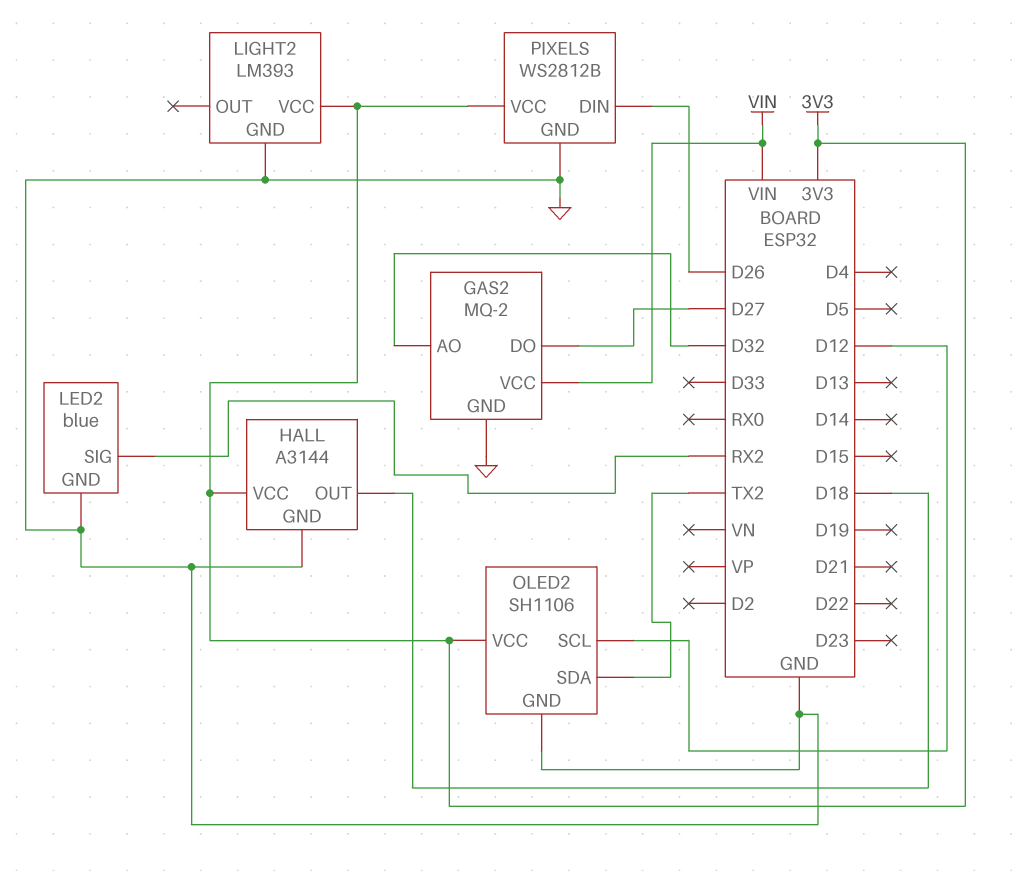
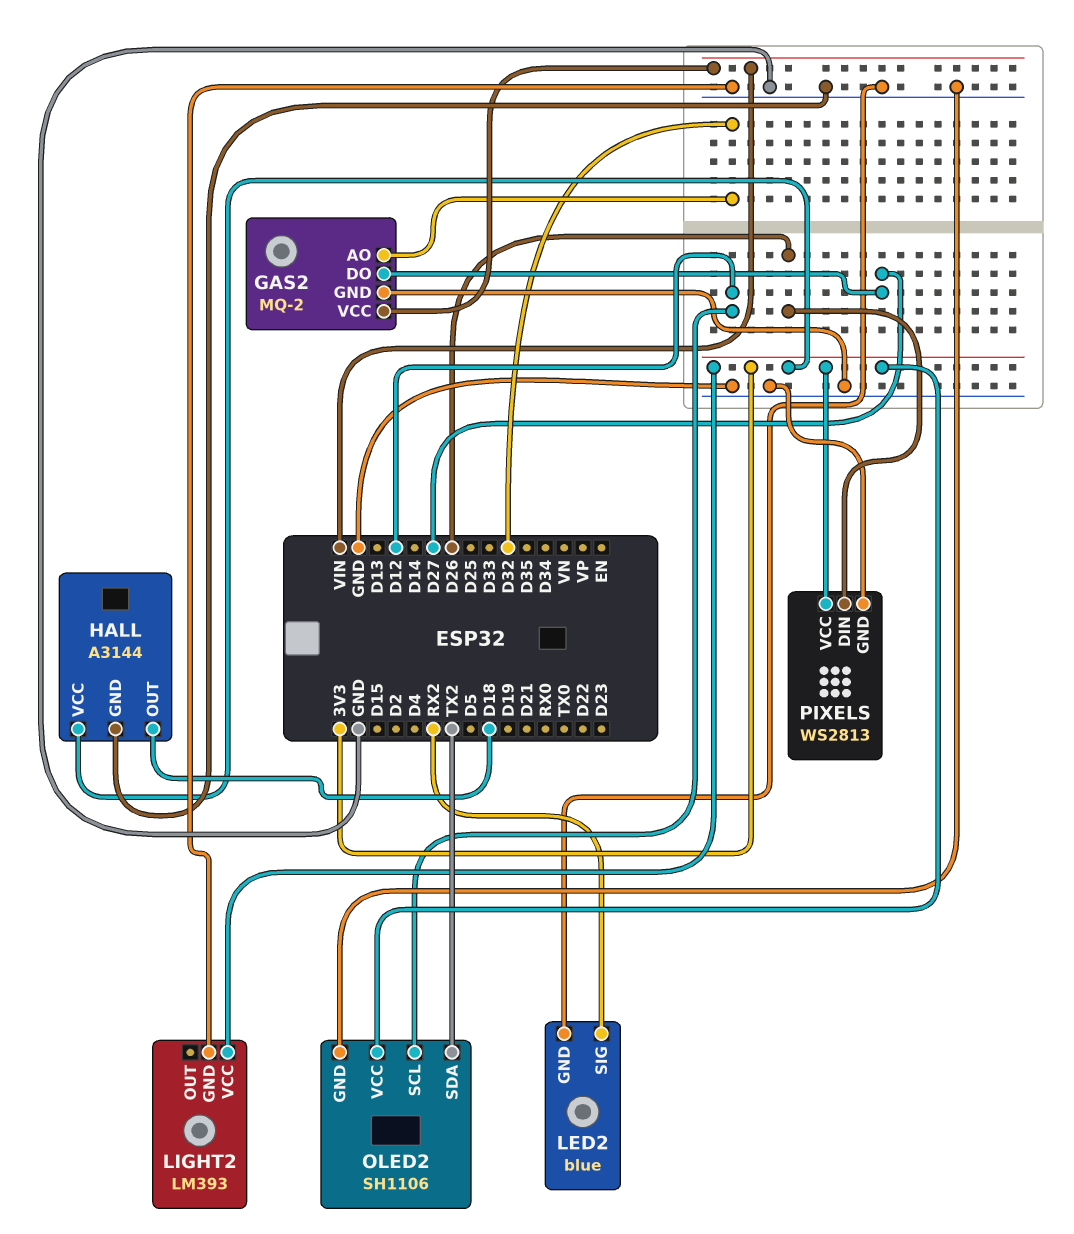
PIXELS: WS2812B -> WS2813

